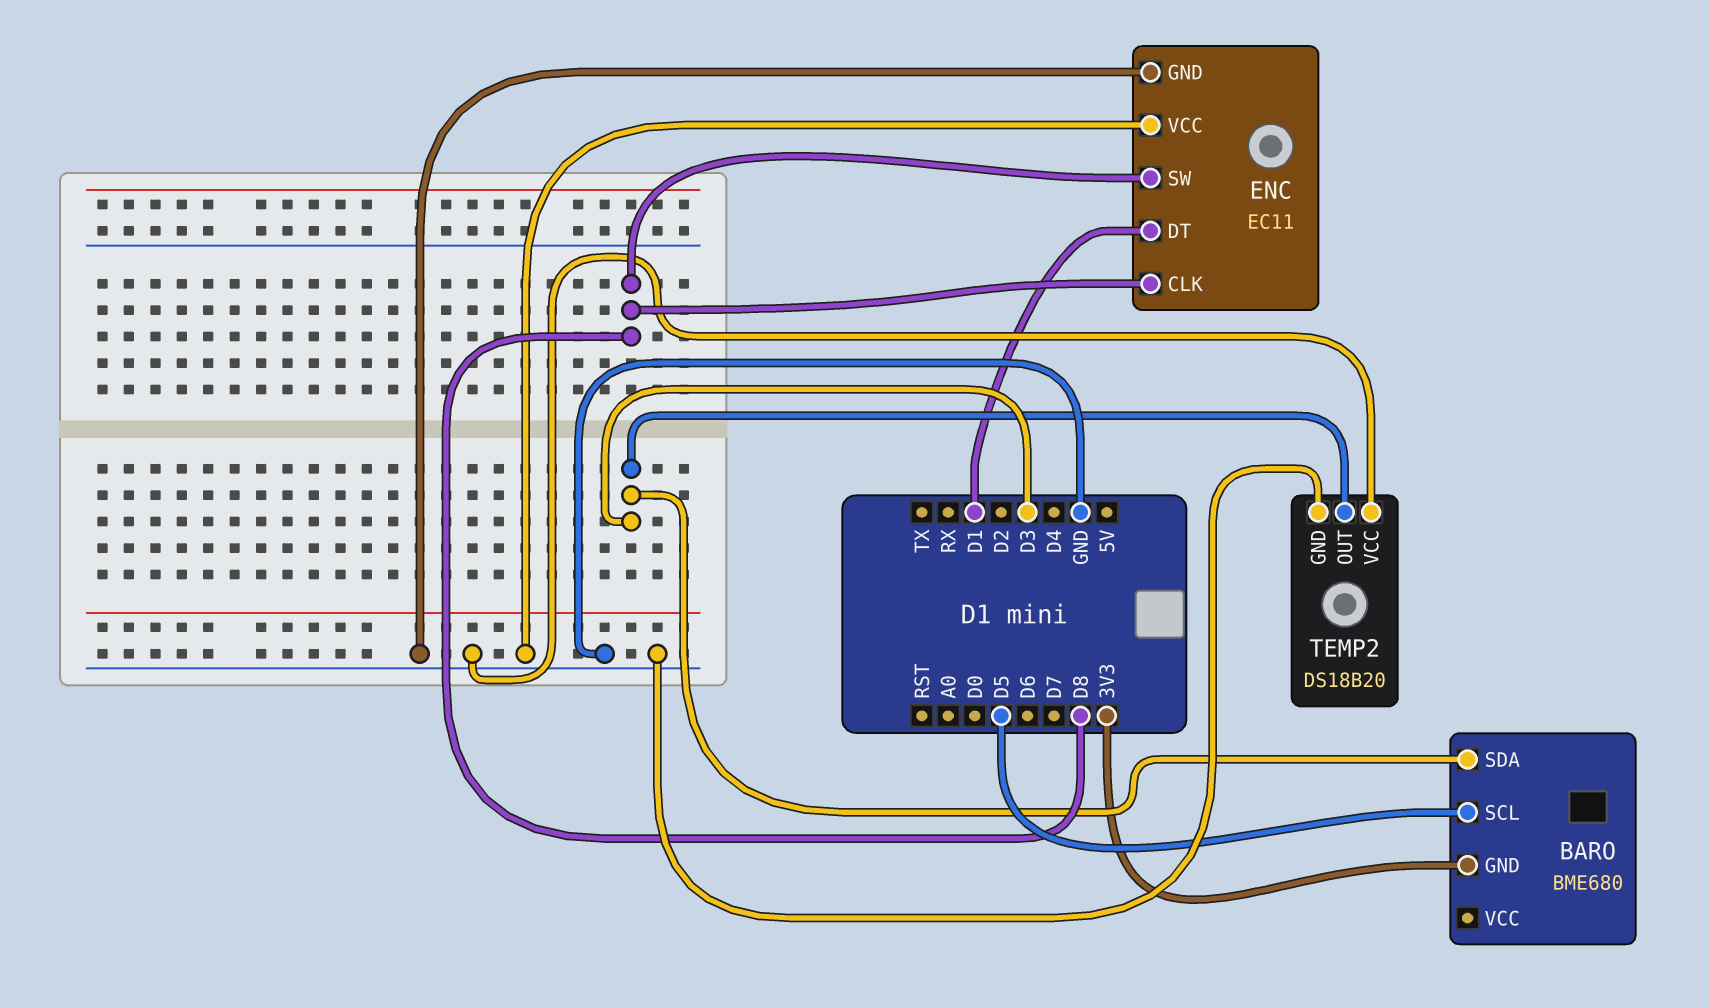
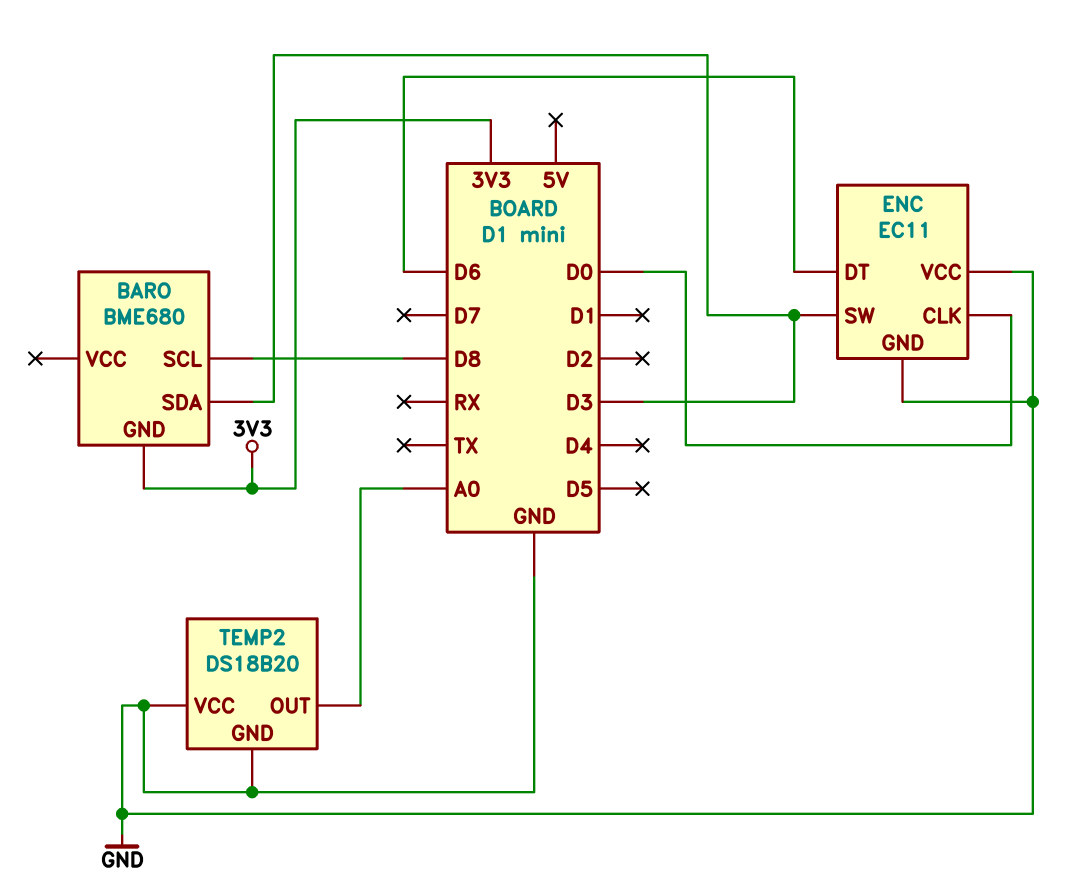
BARO pin SCL: D5 -> D8
ENC pin CLK: D8 -> D0
ENC pin DT: D1 -> D6
ENC pin SW: D8 -> D3
TEMP2 pin OUT: D3 -> A0

